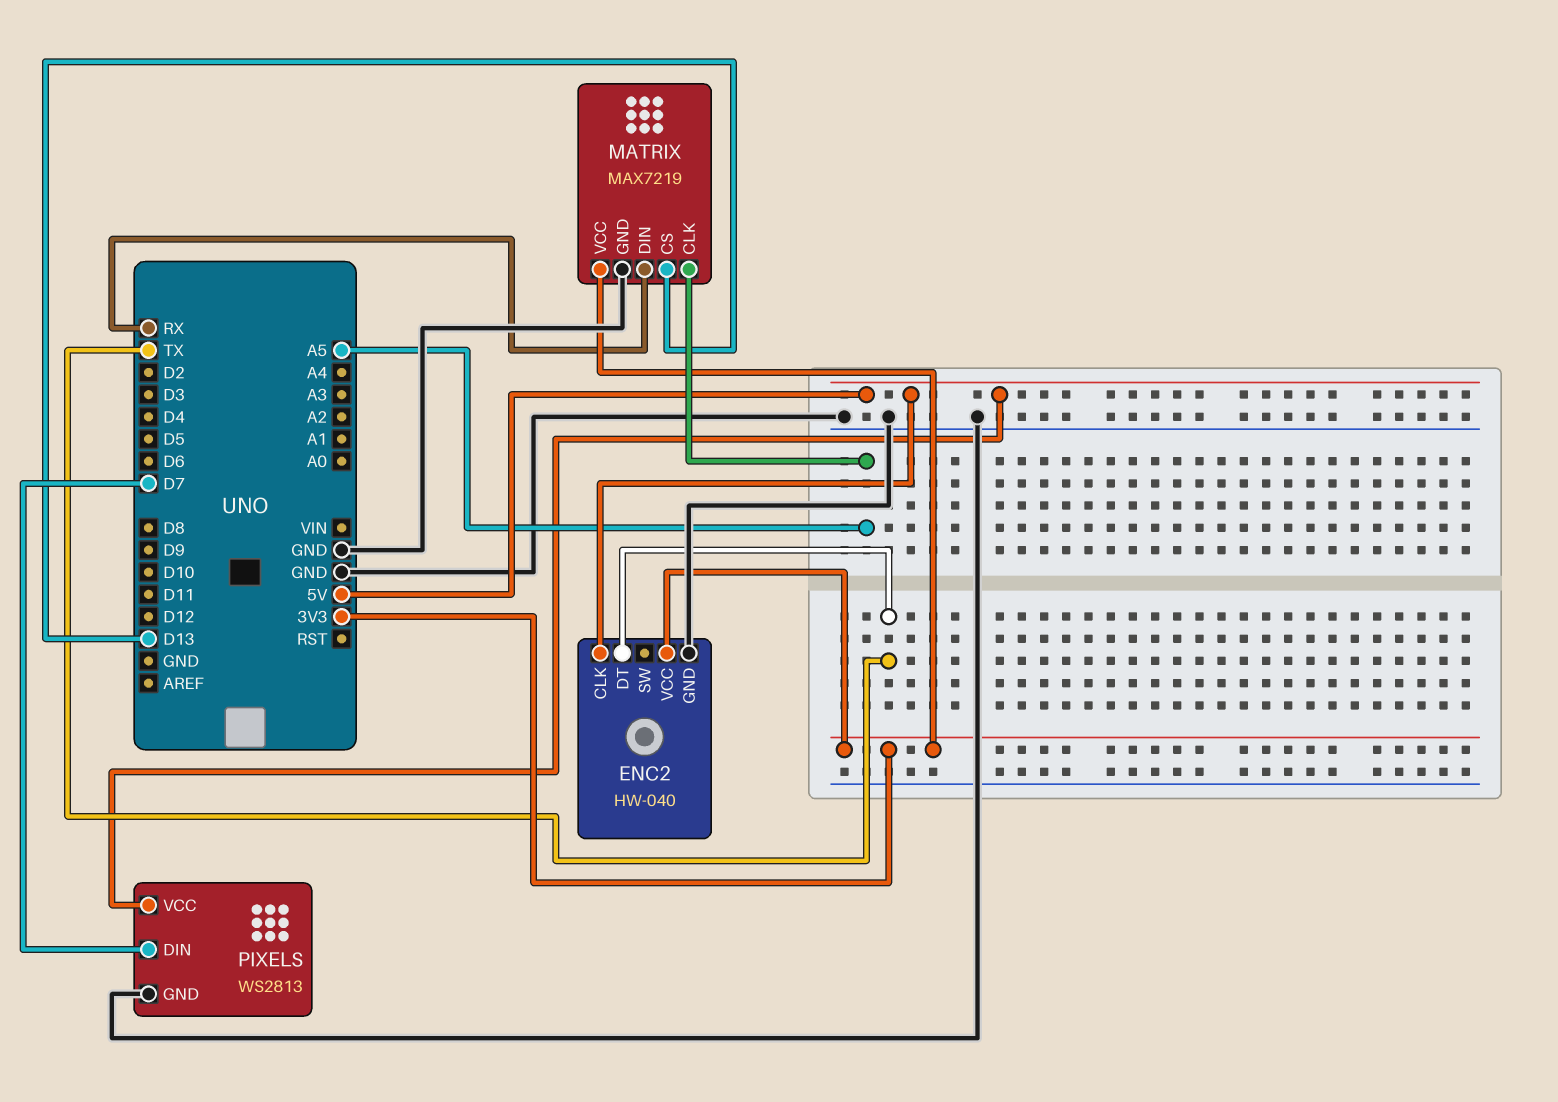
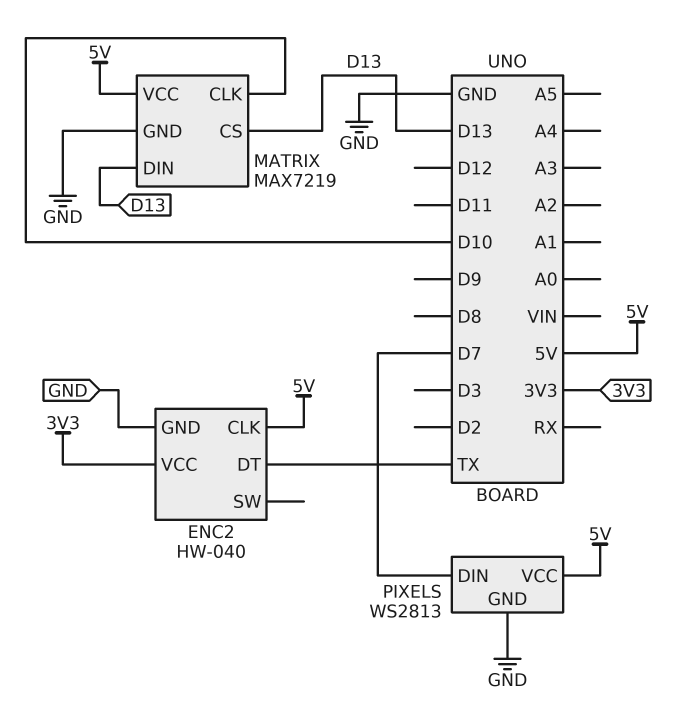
MATRIX pin CLK: A5 -> D10
MATRIX pin DIN: RX -> D13
MATRIX pin VCC: 3V3 -> 5V

